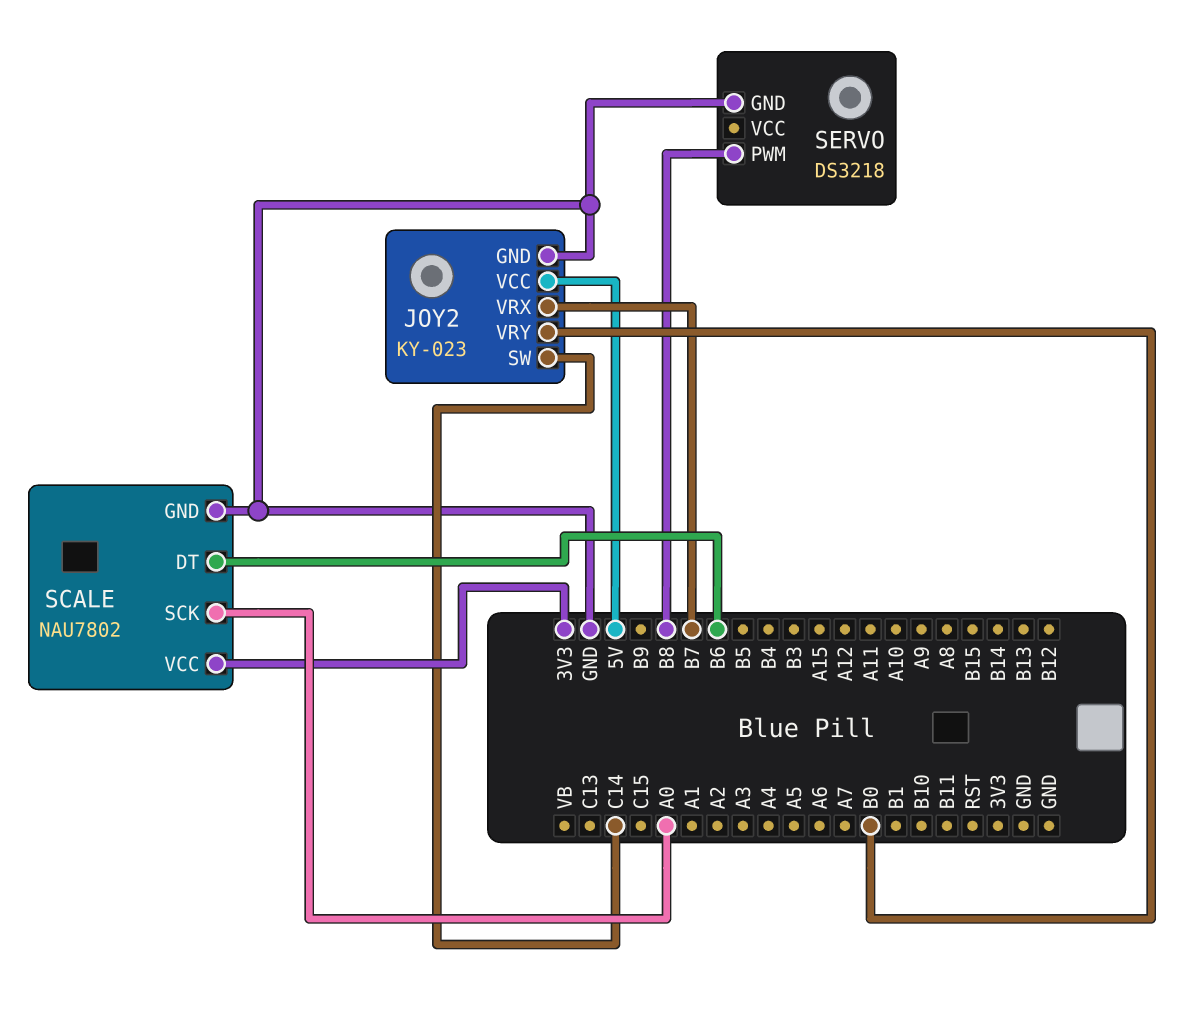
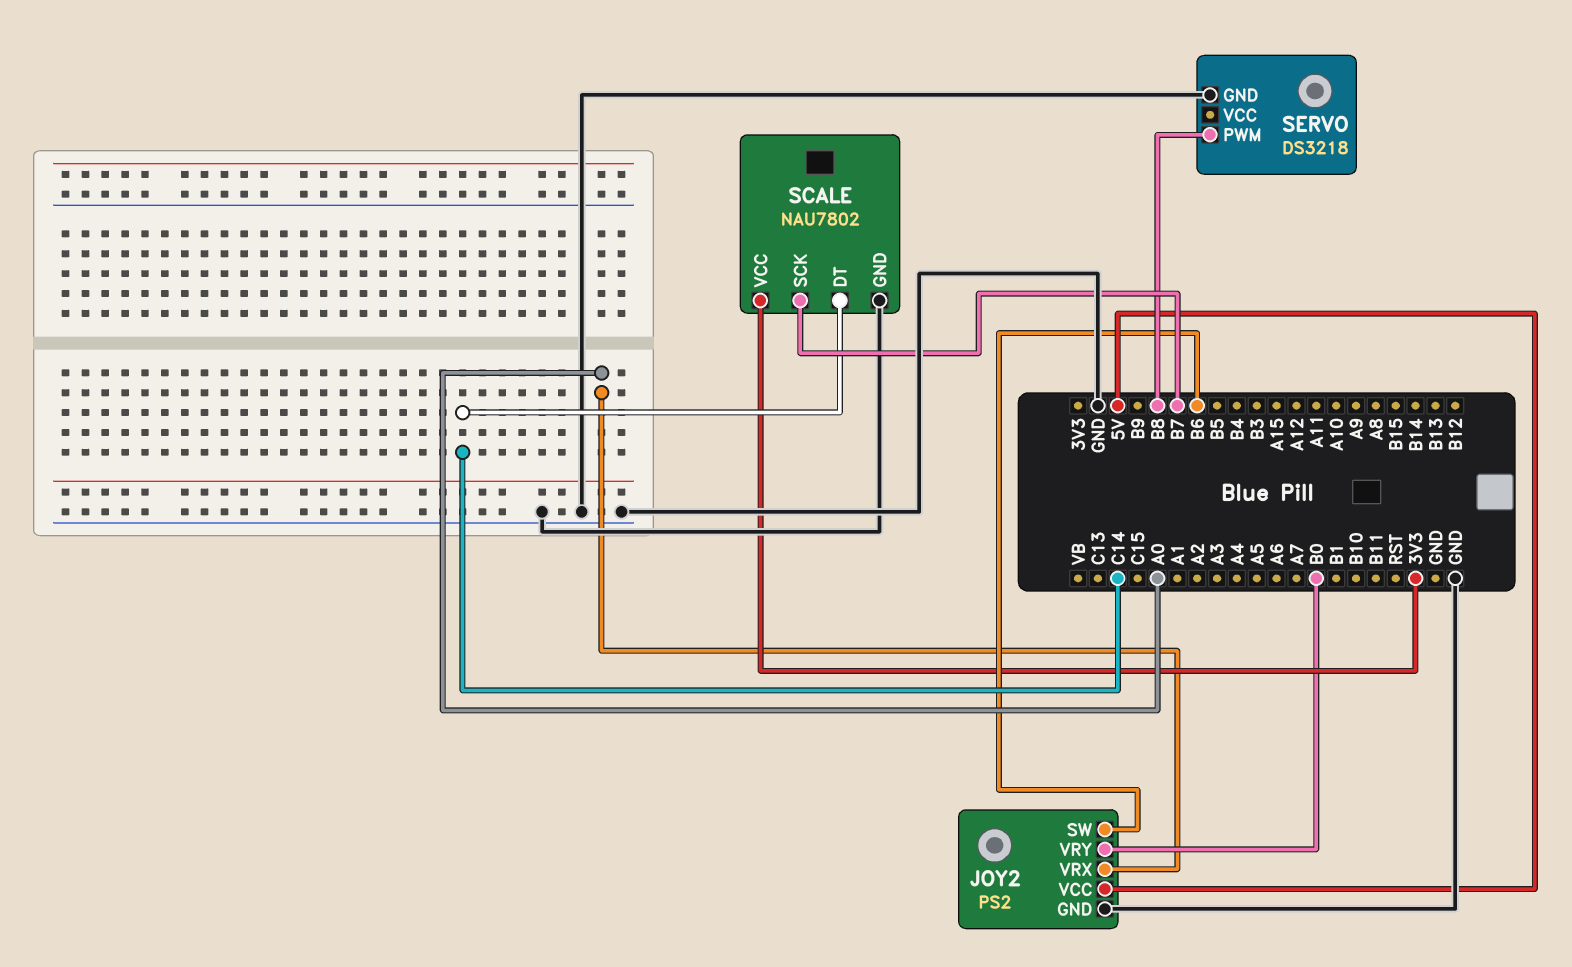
JOY2: KY-023 -> PS2
JOY2 pin SW: C14 -> B6
JOY2 pin VRX: B7 -> A0
SCALE pin DT: B6 -> C14
SCALE pin SCK: A0 -> B7

